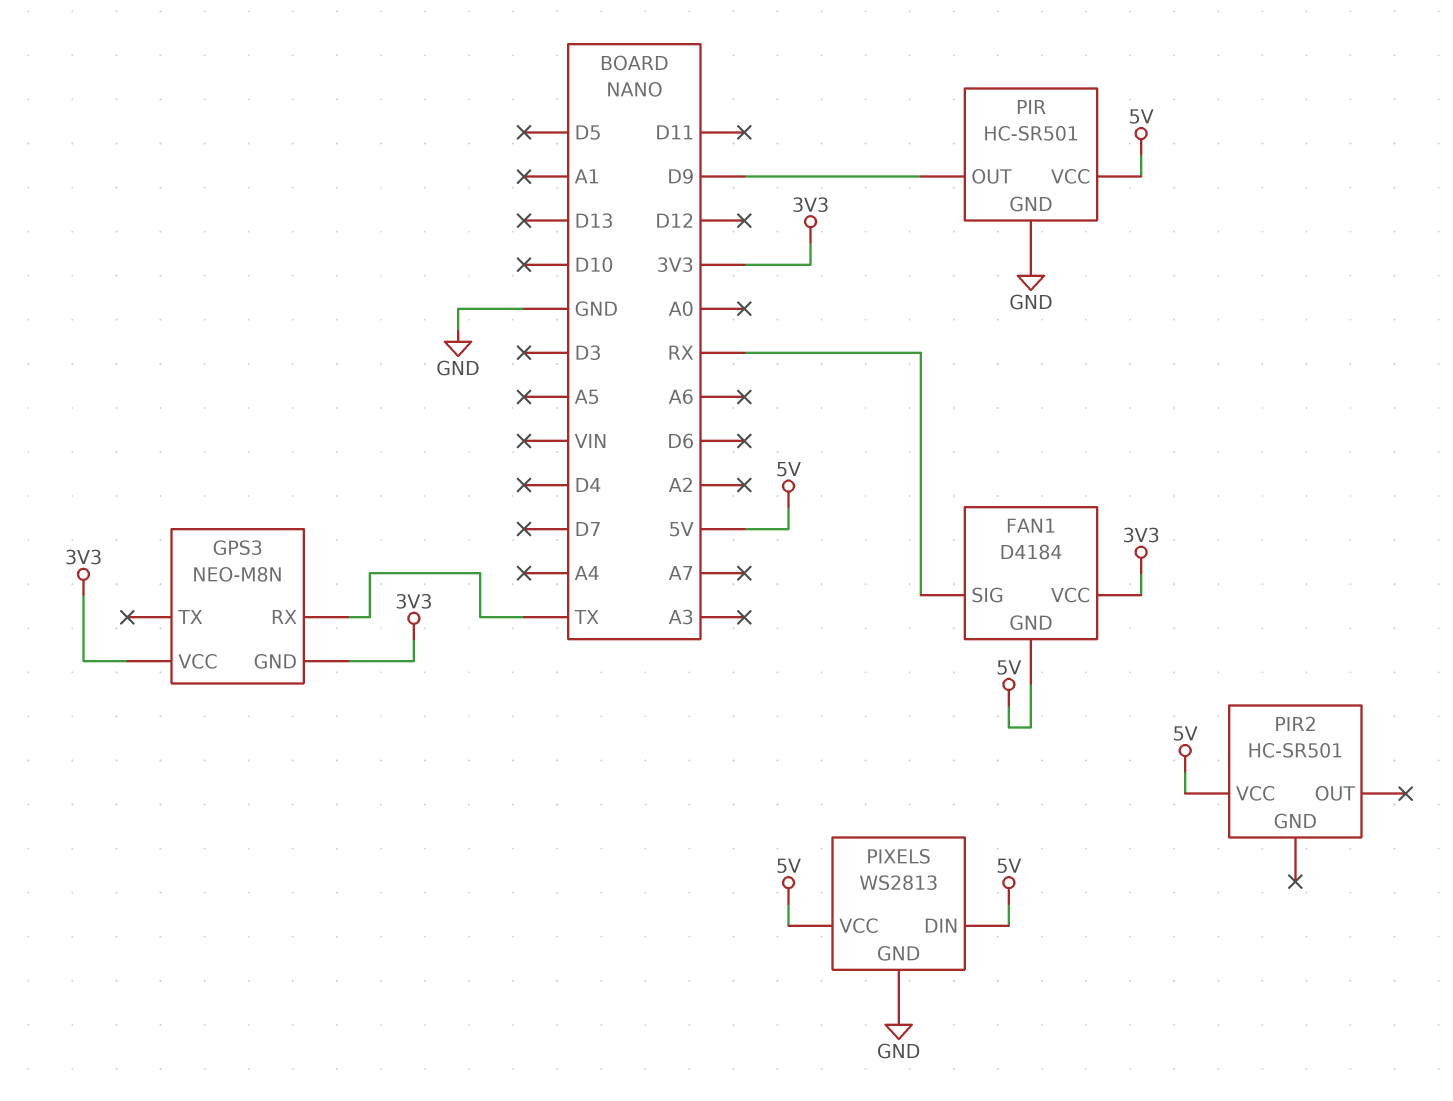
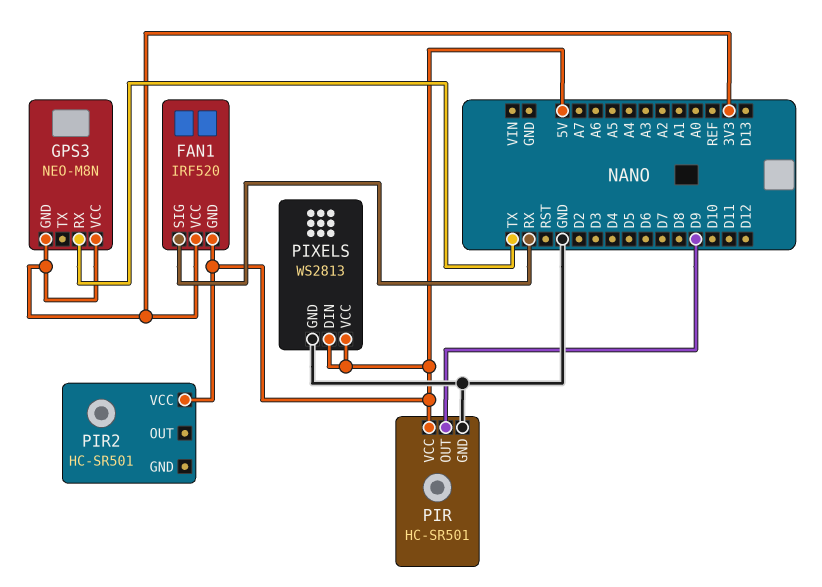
FAN1: D4184 -> IRF520

